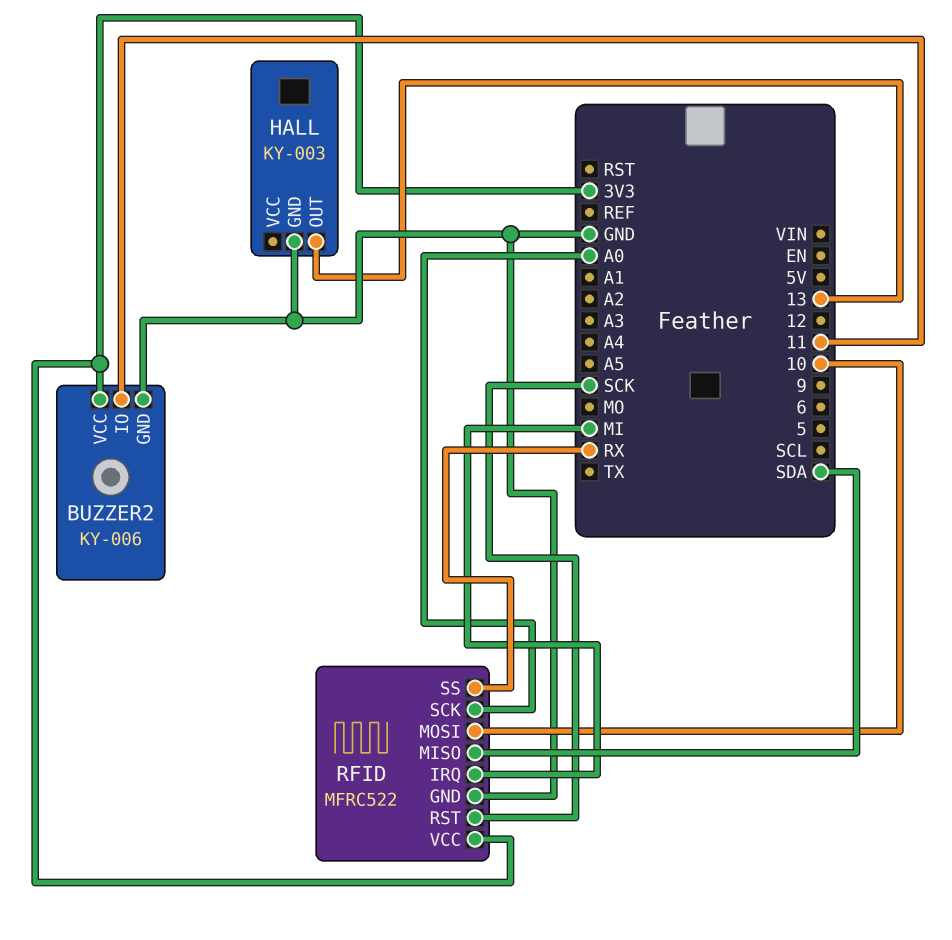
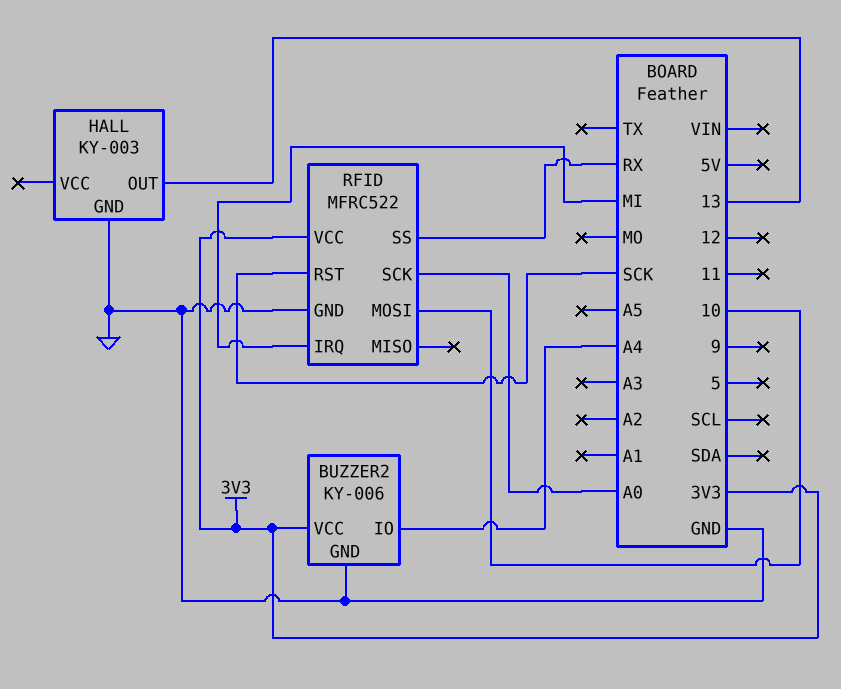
BUZZER2 pin IO: 11 -> A4
RFID pin MISO: SDA -> none

